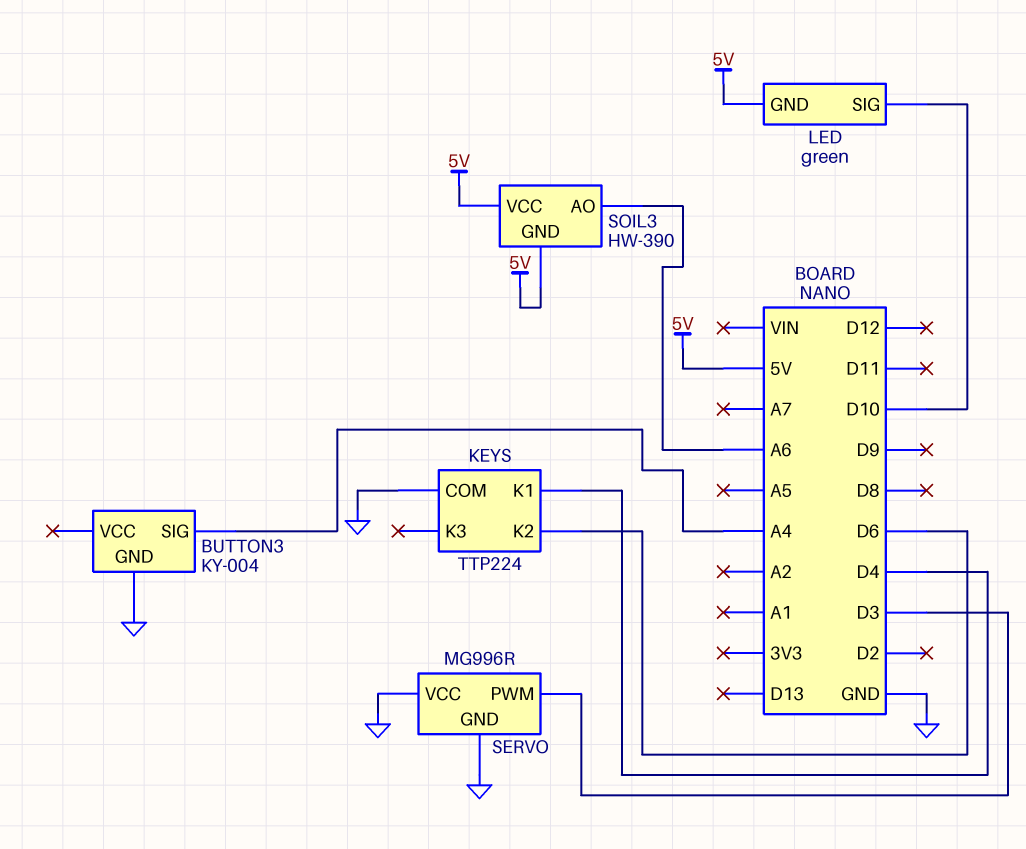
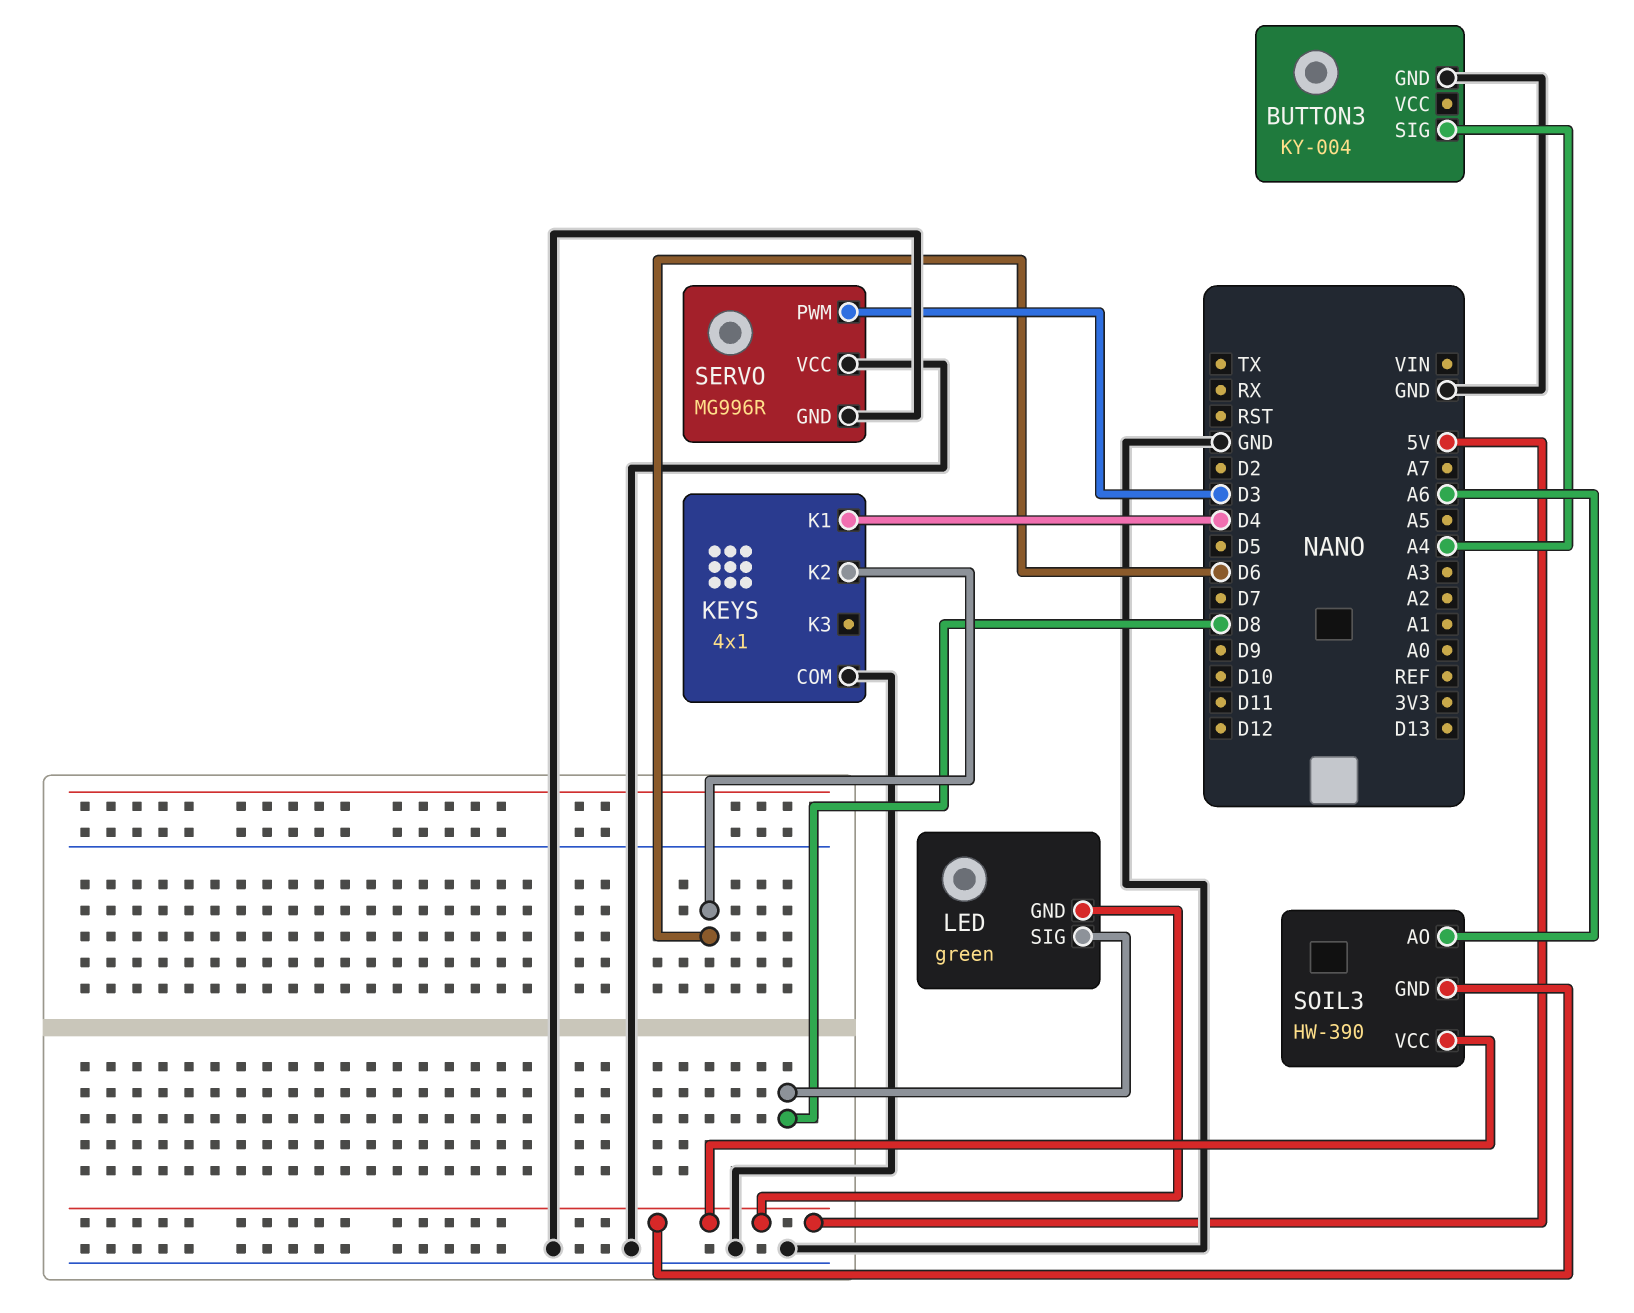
KEYS: TTP224 -> 4x1
LED pin SIG: D10 -> D8

